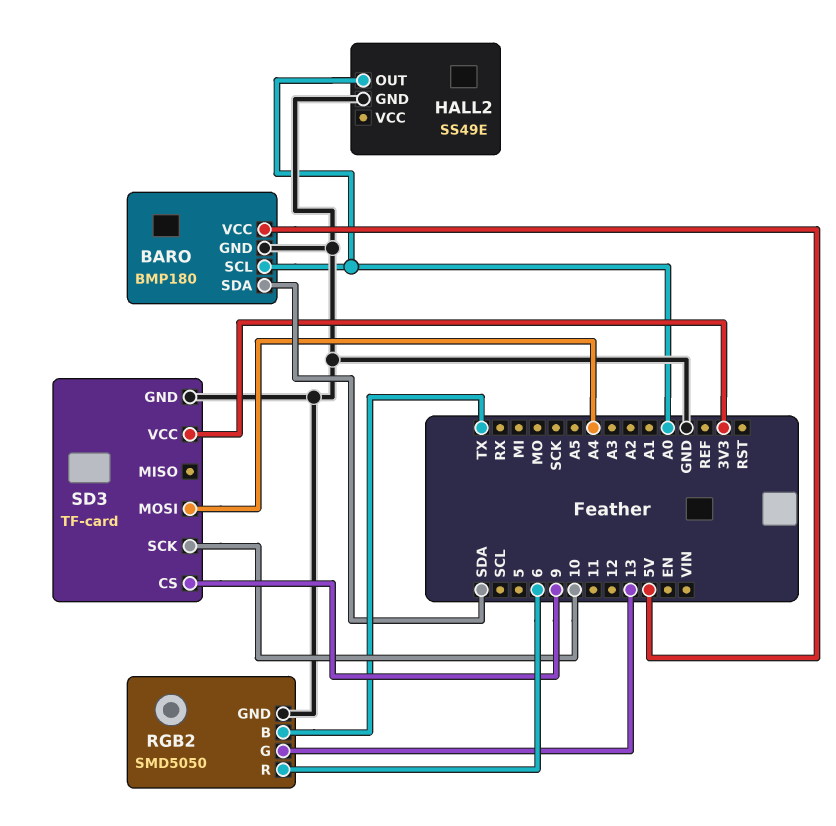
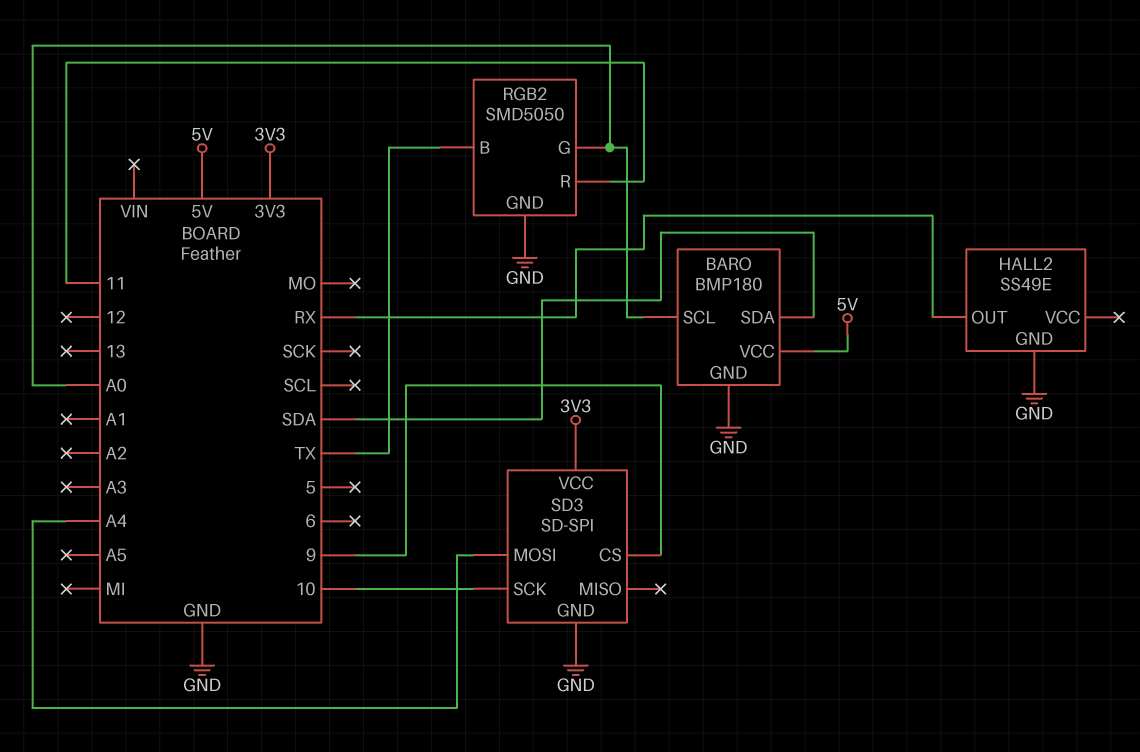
HALL2 pin OUT: A0 -> RX
RGB2 pin G: 13 -> A0
RGB2 pin R: 6 -> 11
SD3: TF-card -> SD-SPI

